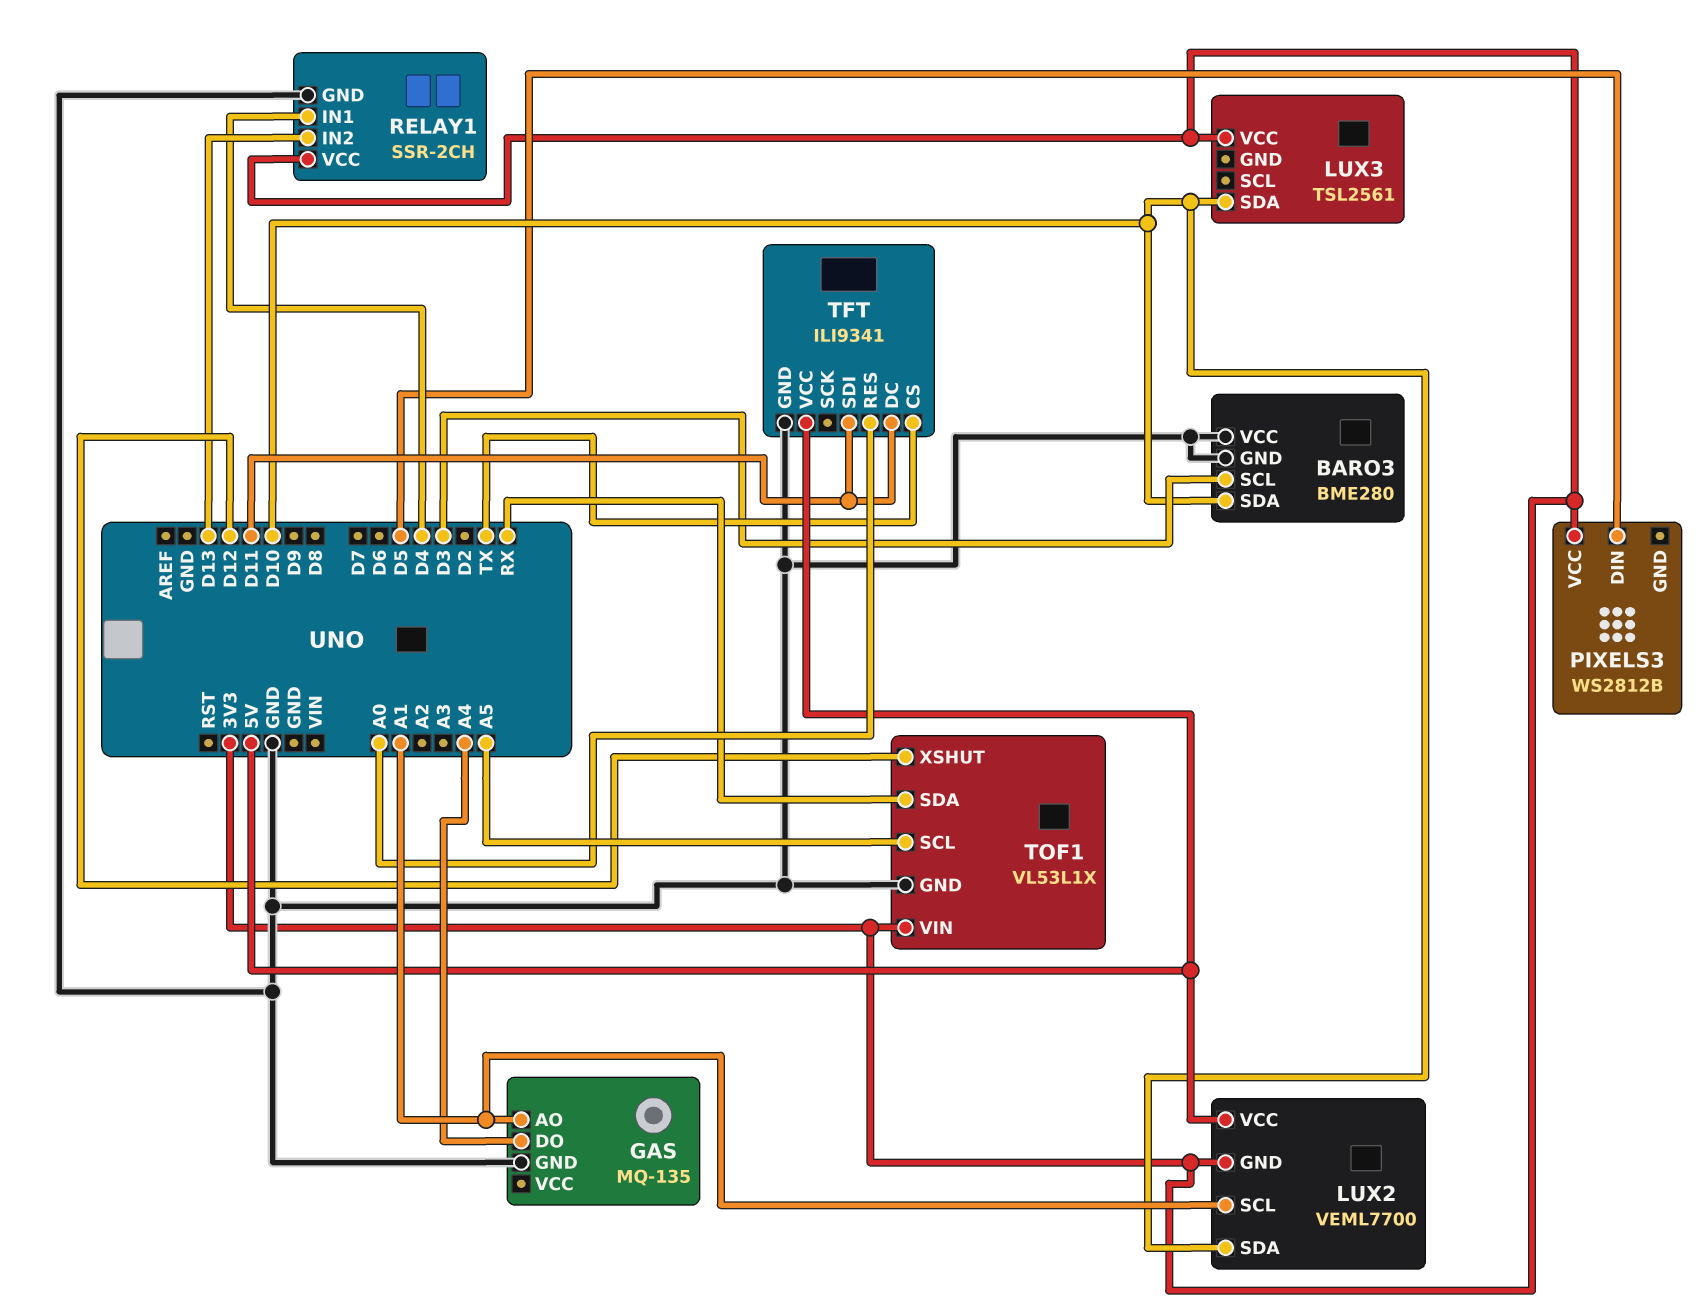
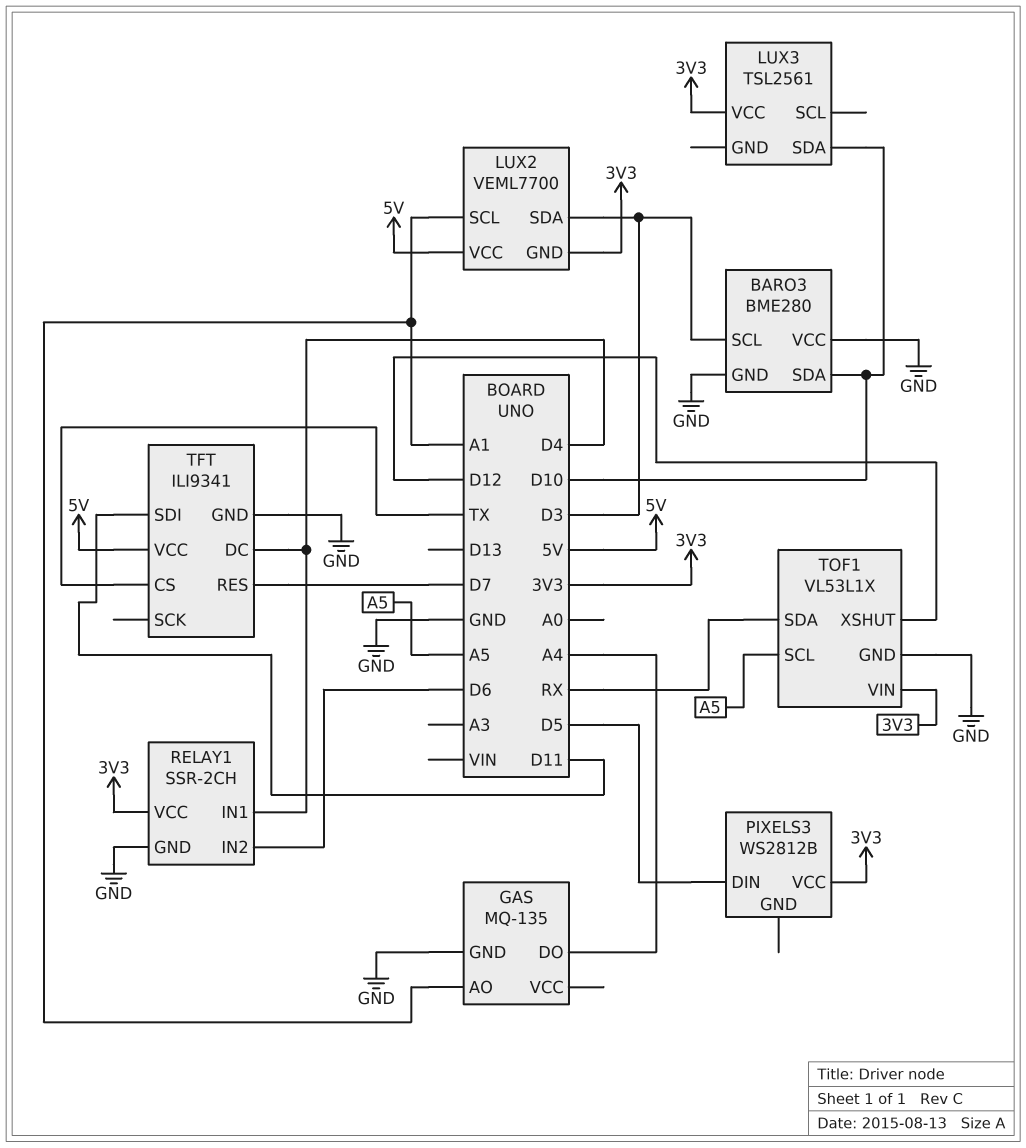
LUX2 pin SDA: D10 -> D3
RELAY1 pin IN2: D13 -> D6
TFT pin DC: D11 -> D4
TFT pin RES: A0 -> D7

